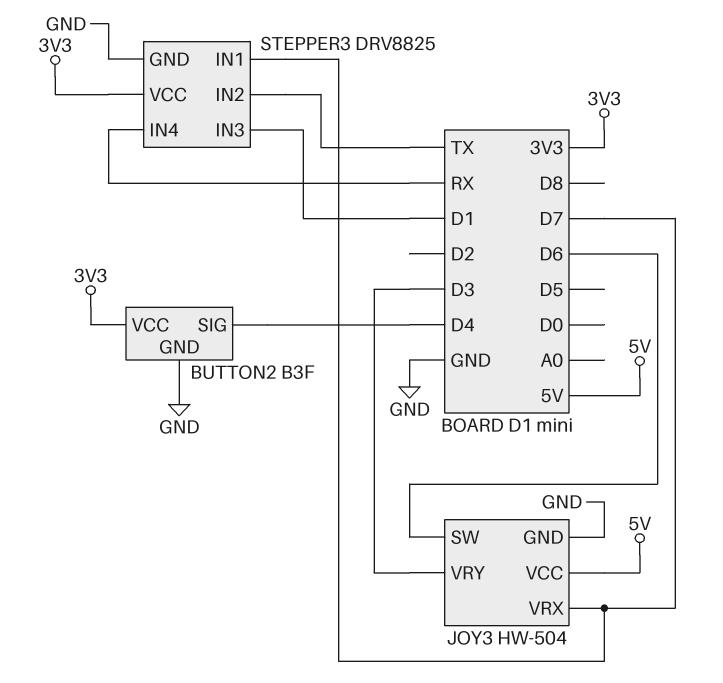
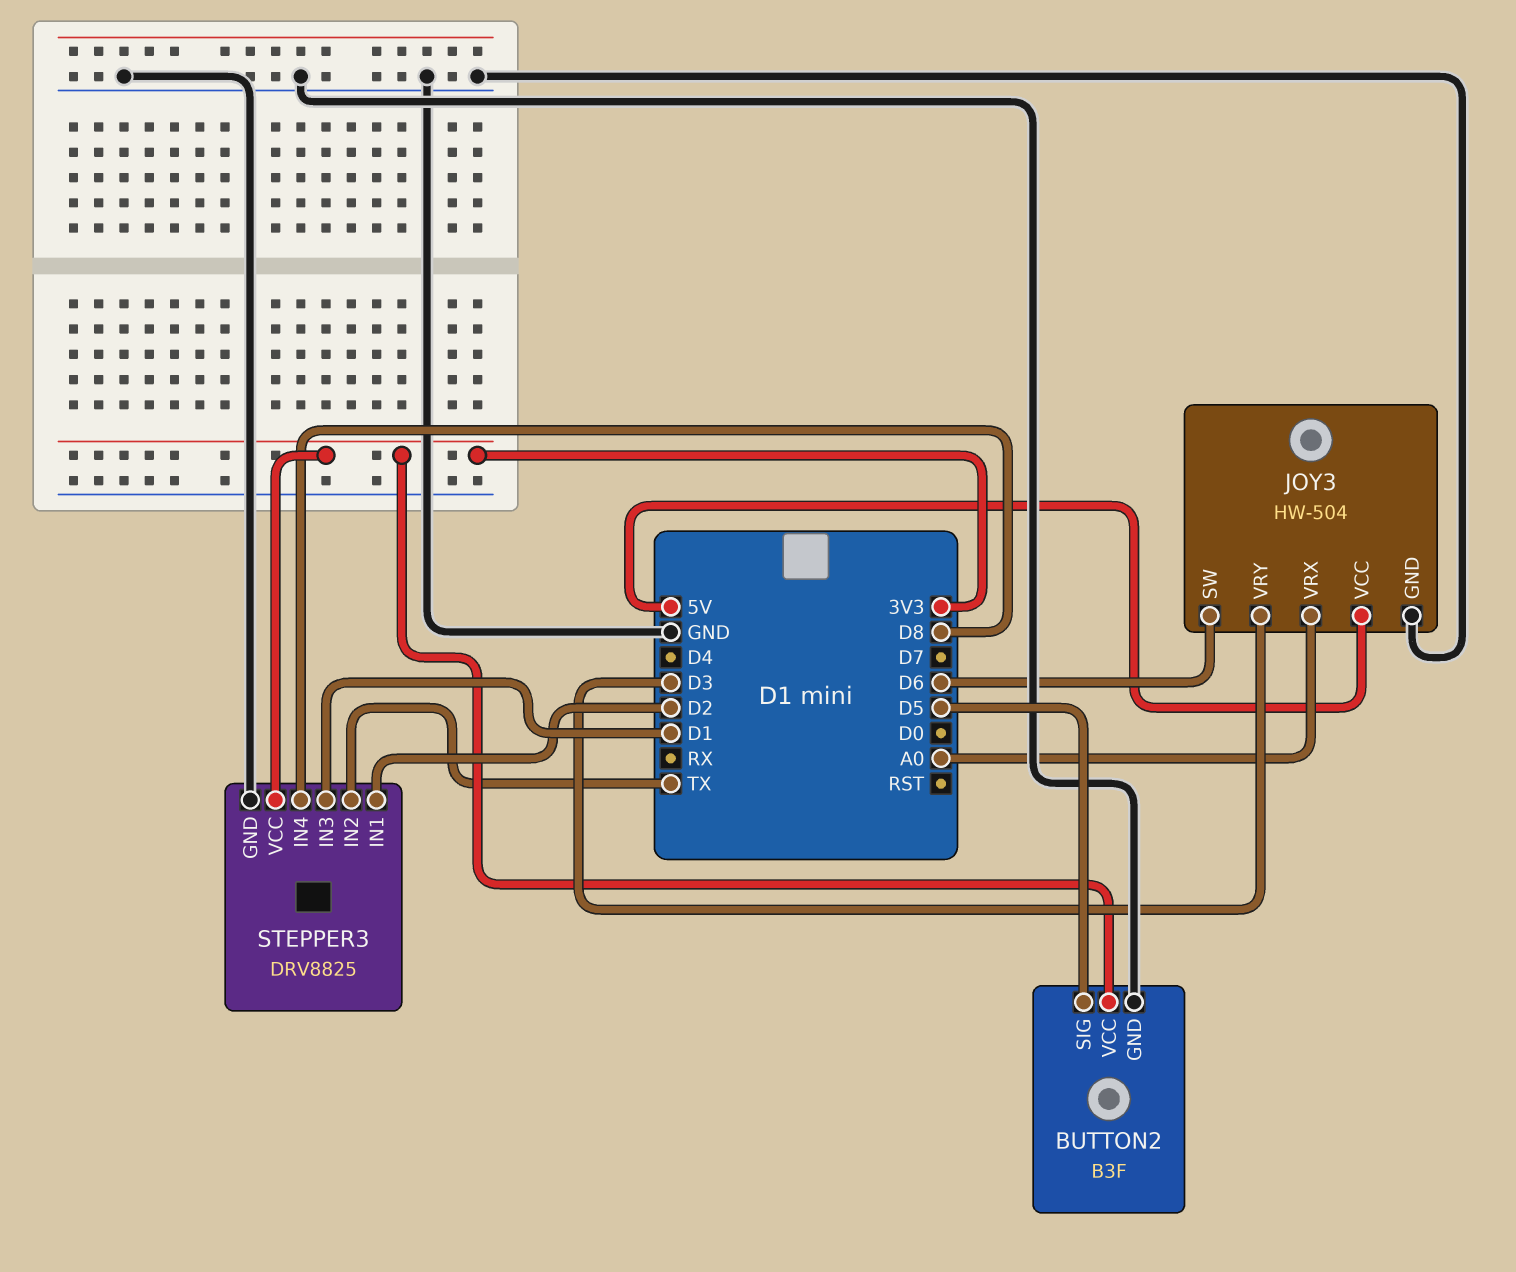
BUTTON2 pin SIG: D4 -> D5
JOY3 pin VRX: D7 -> A0
STEPPER3 pin IN1: D7 -> D2
STEPPER3 pin IN4: RX -> D8

